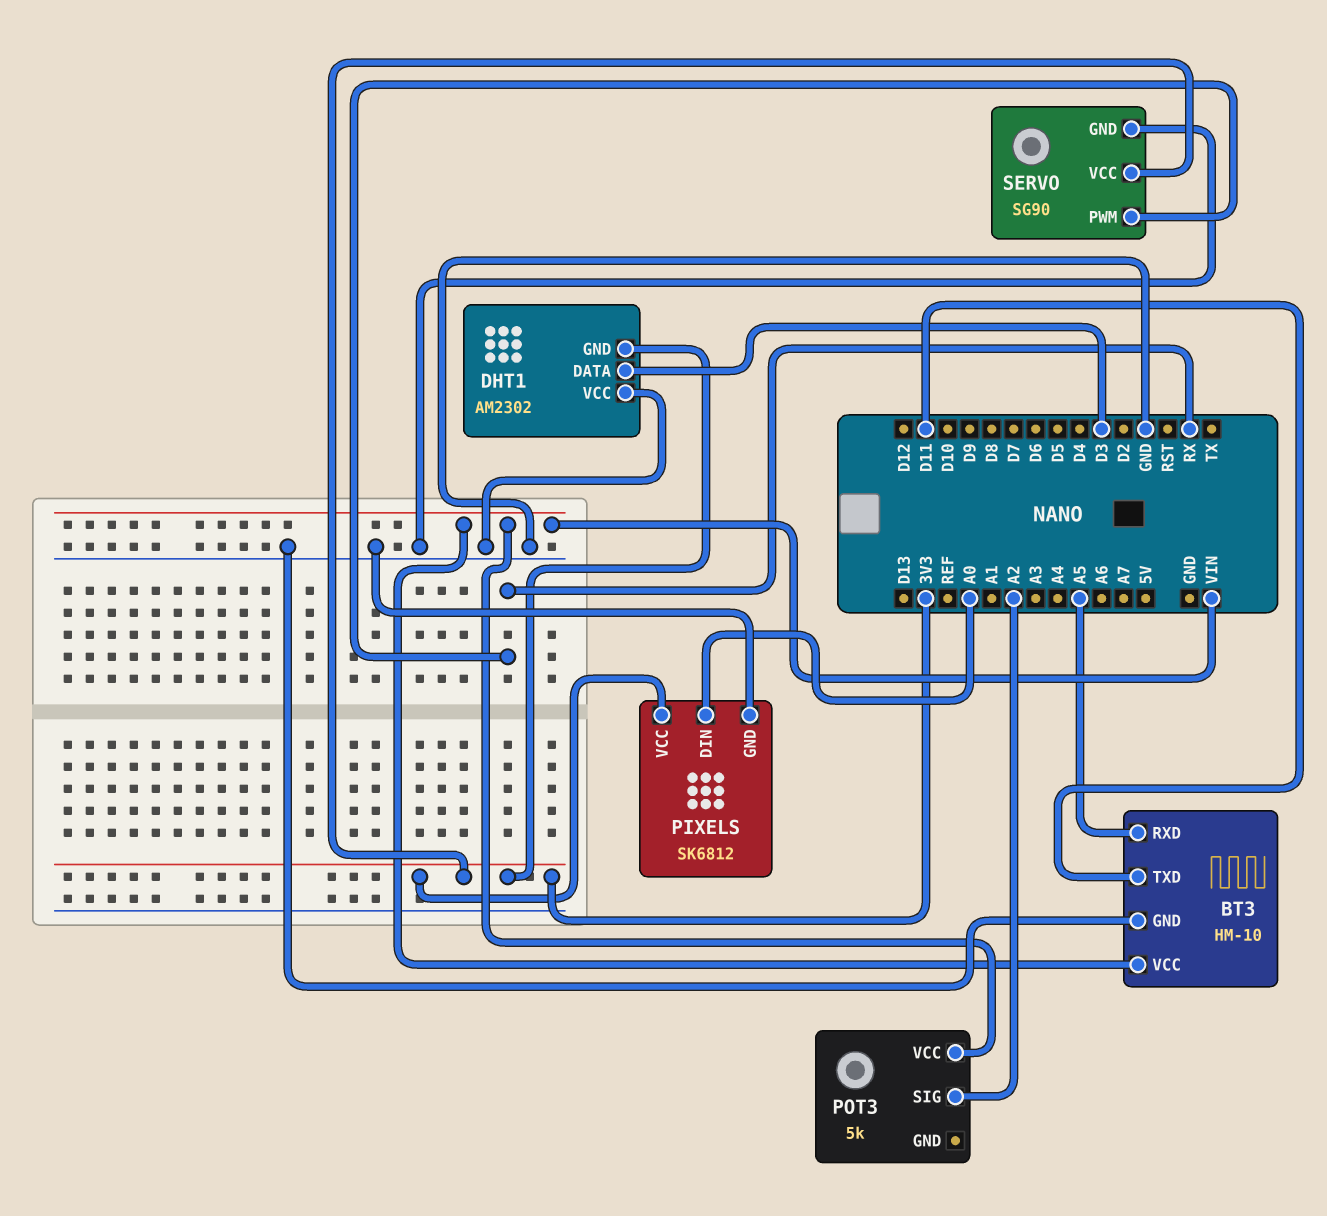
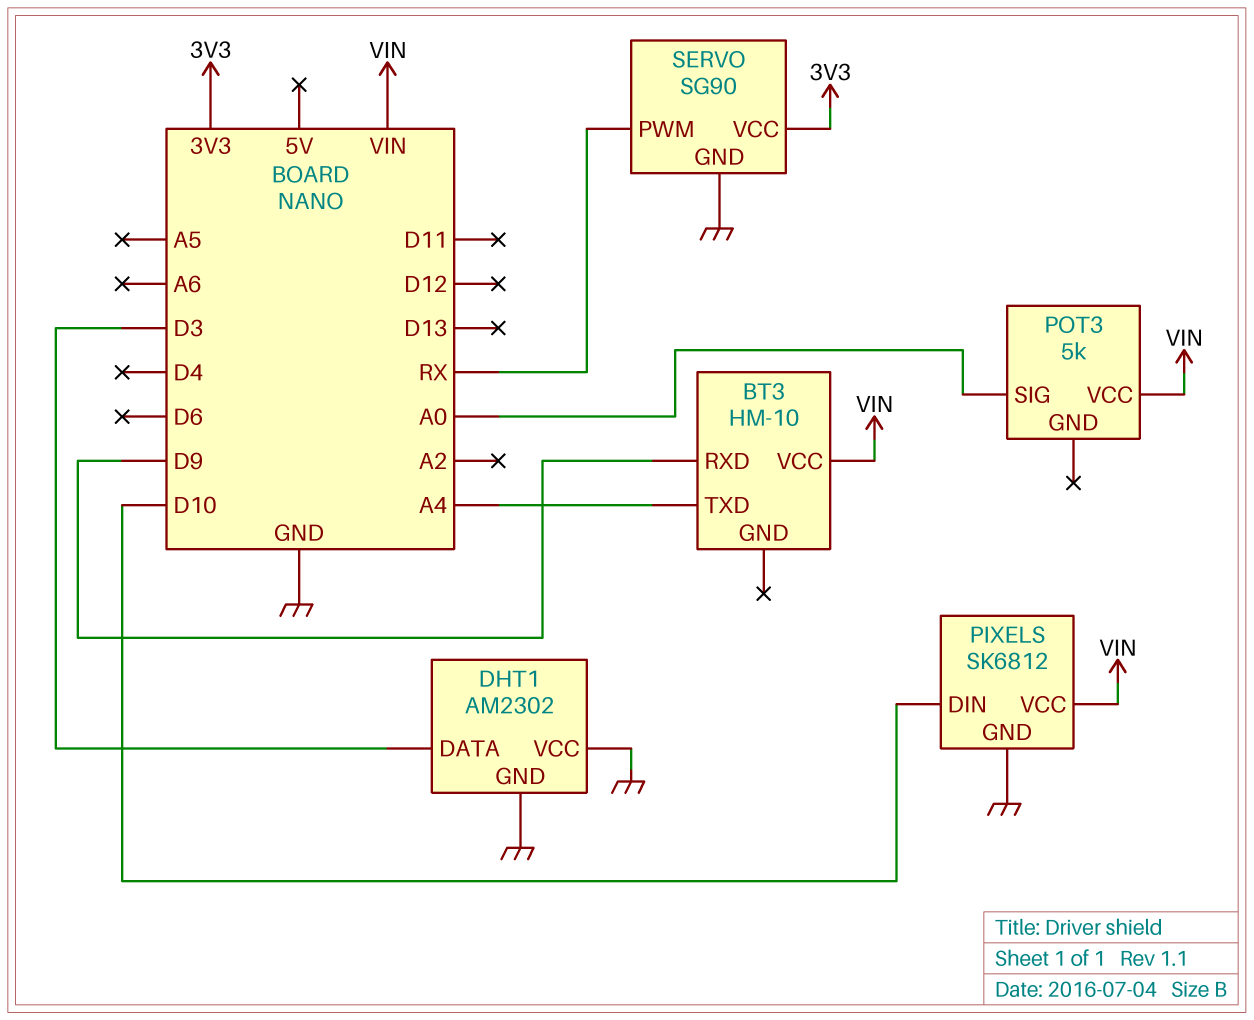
BT3 pin GND: GND -> none
BT3 pin RXD: A5 -> D9
BT3 pin TXD: D11 -> A4
DHT1 pin GND: 3V3 -> GND
PIXELS pin DIN: A0 -> D10
PIXELS pin VCC: 3V3 -> VIN
POT3 pin SIG: A2 -> A0

